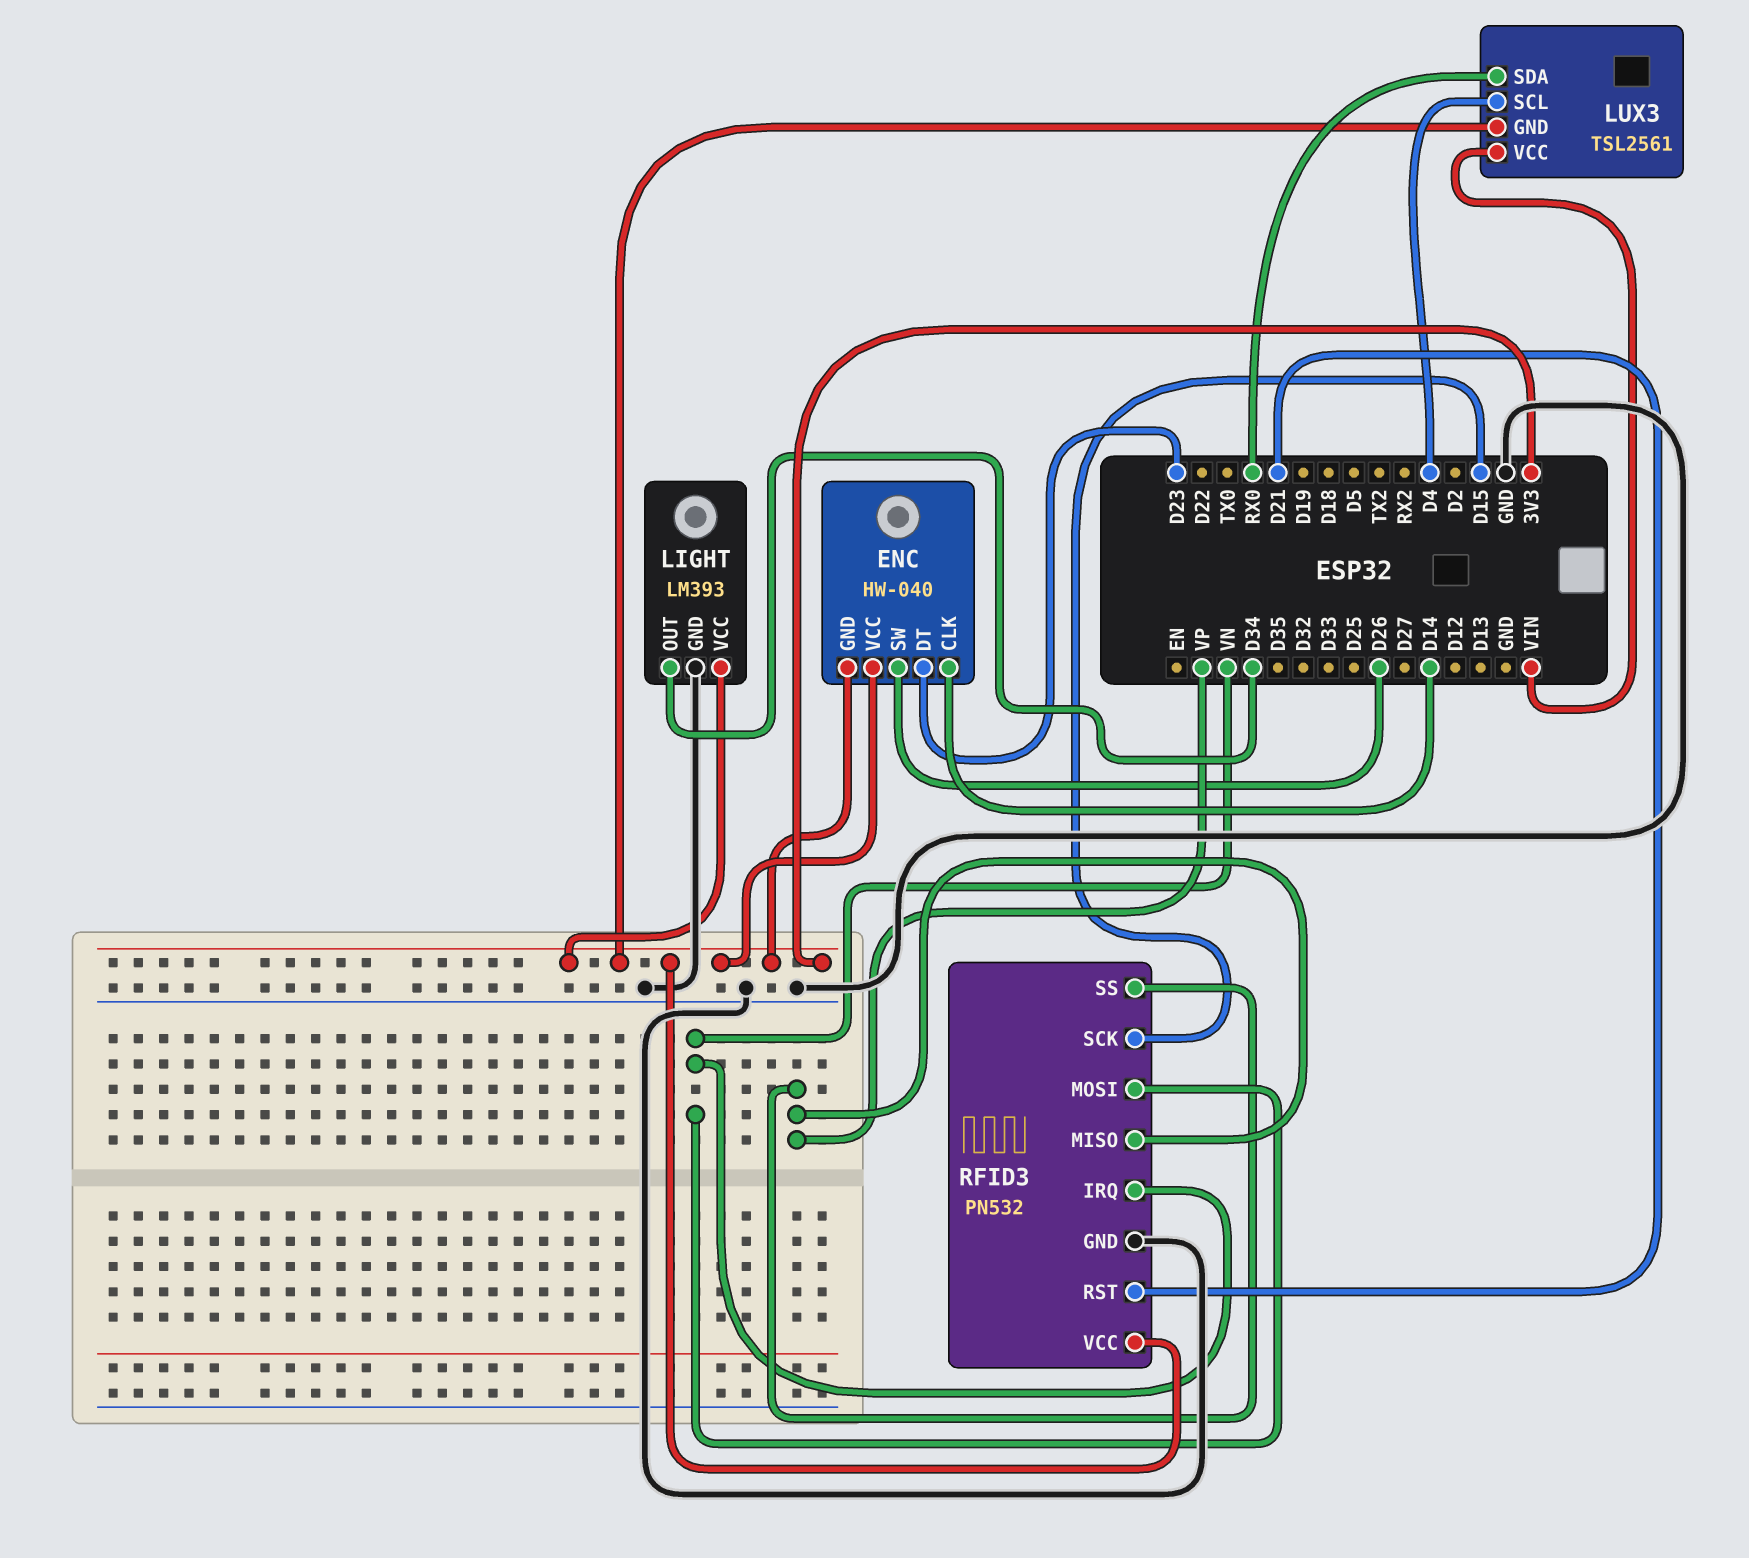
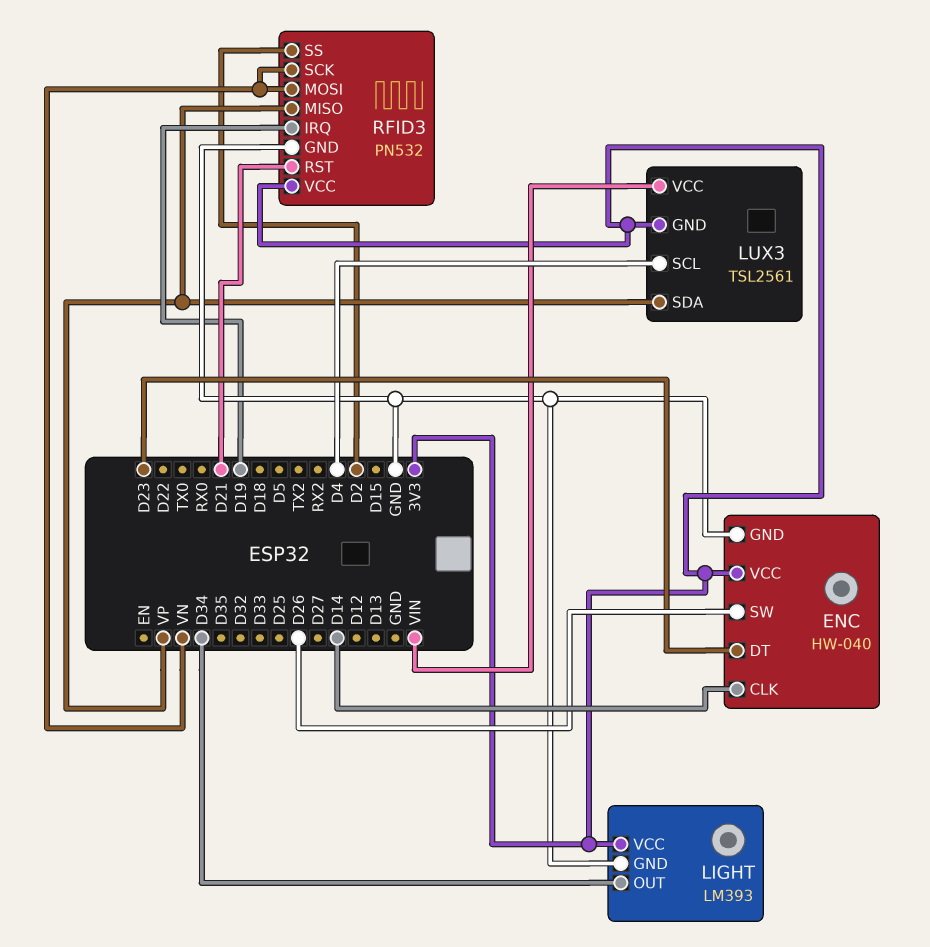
ENC pin GND: 3V3 -> GND
LUX3 pin SDA: RX0 -> VP
RFID3 pin IRQ: VN -> D19
RFID3 pin SCK: D15 -> VN
RFID3 pin SS: VP -> D2

